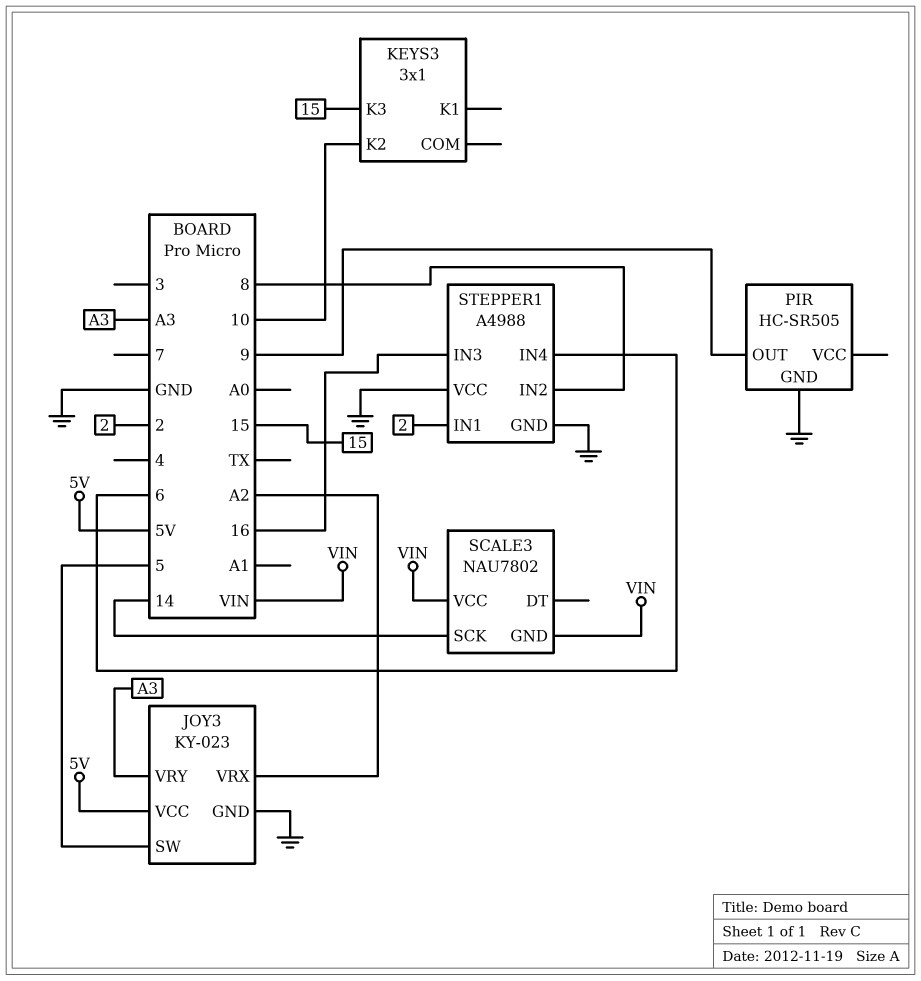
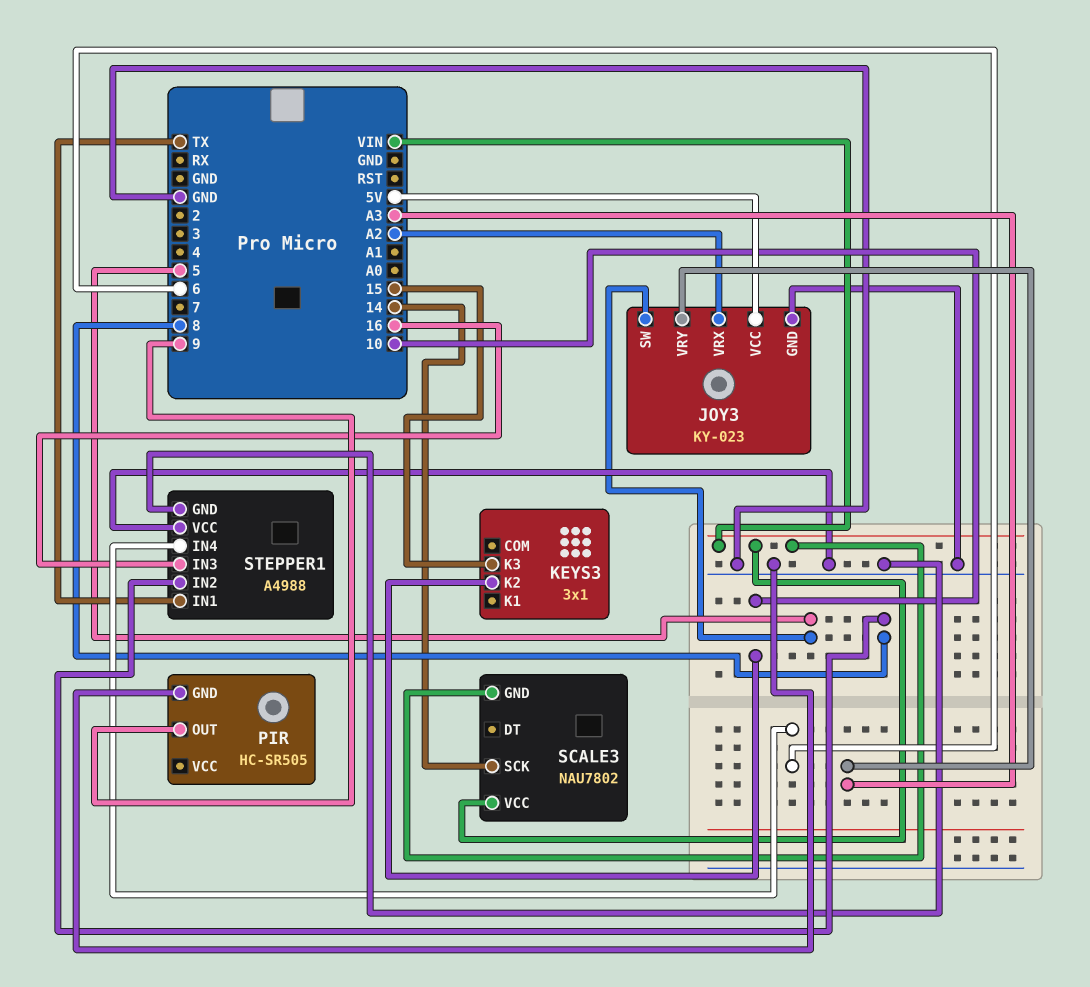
STEPPER1 pin IN1: 2 -> TX

